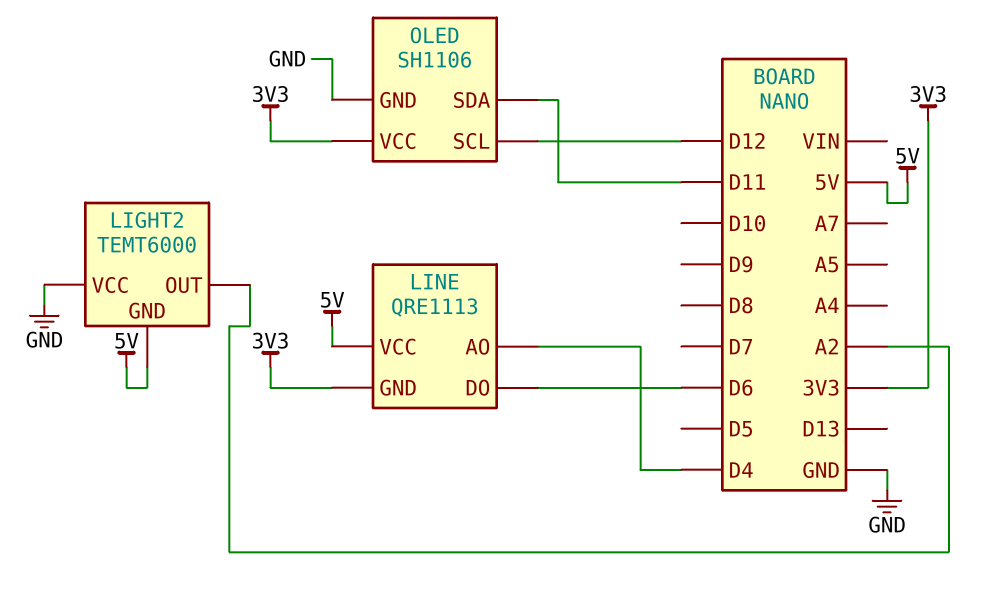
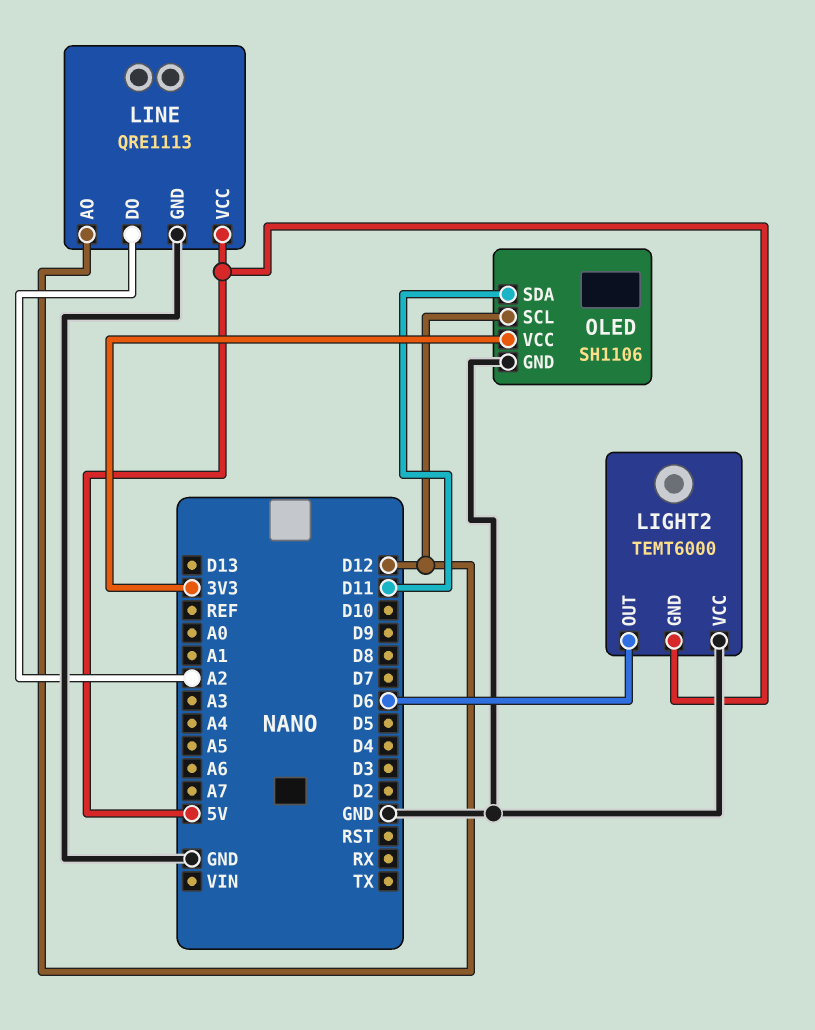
LIGHT2 pin OUT: A2 -> D6
LINE pin AO: D4 -> D12
LINE pin DO: D6 -> A2
LINE pin GND: 3V3 -> GND

